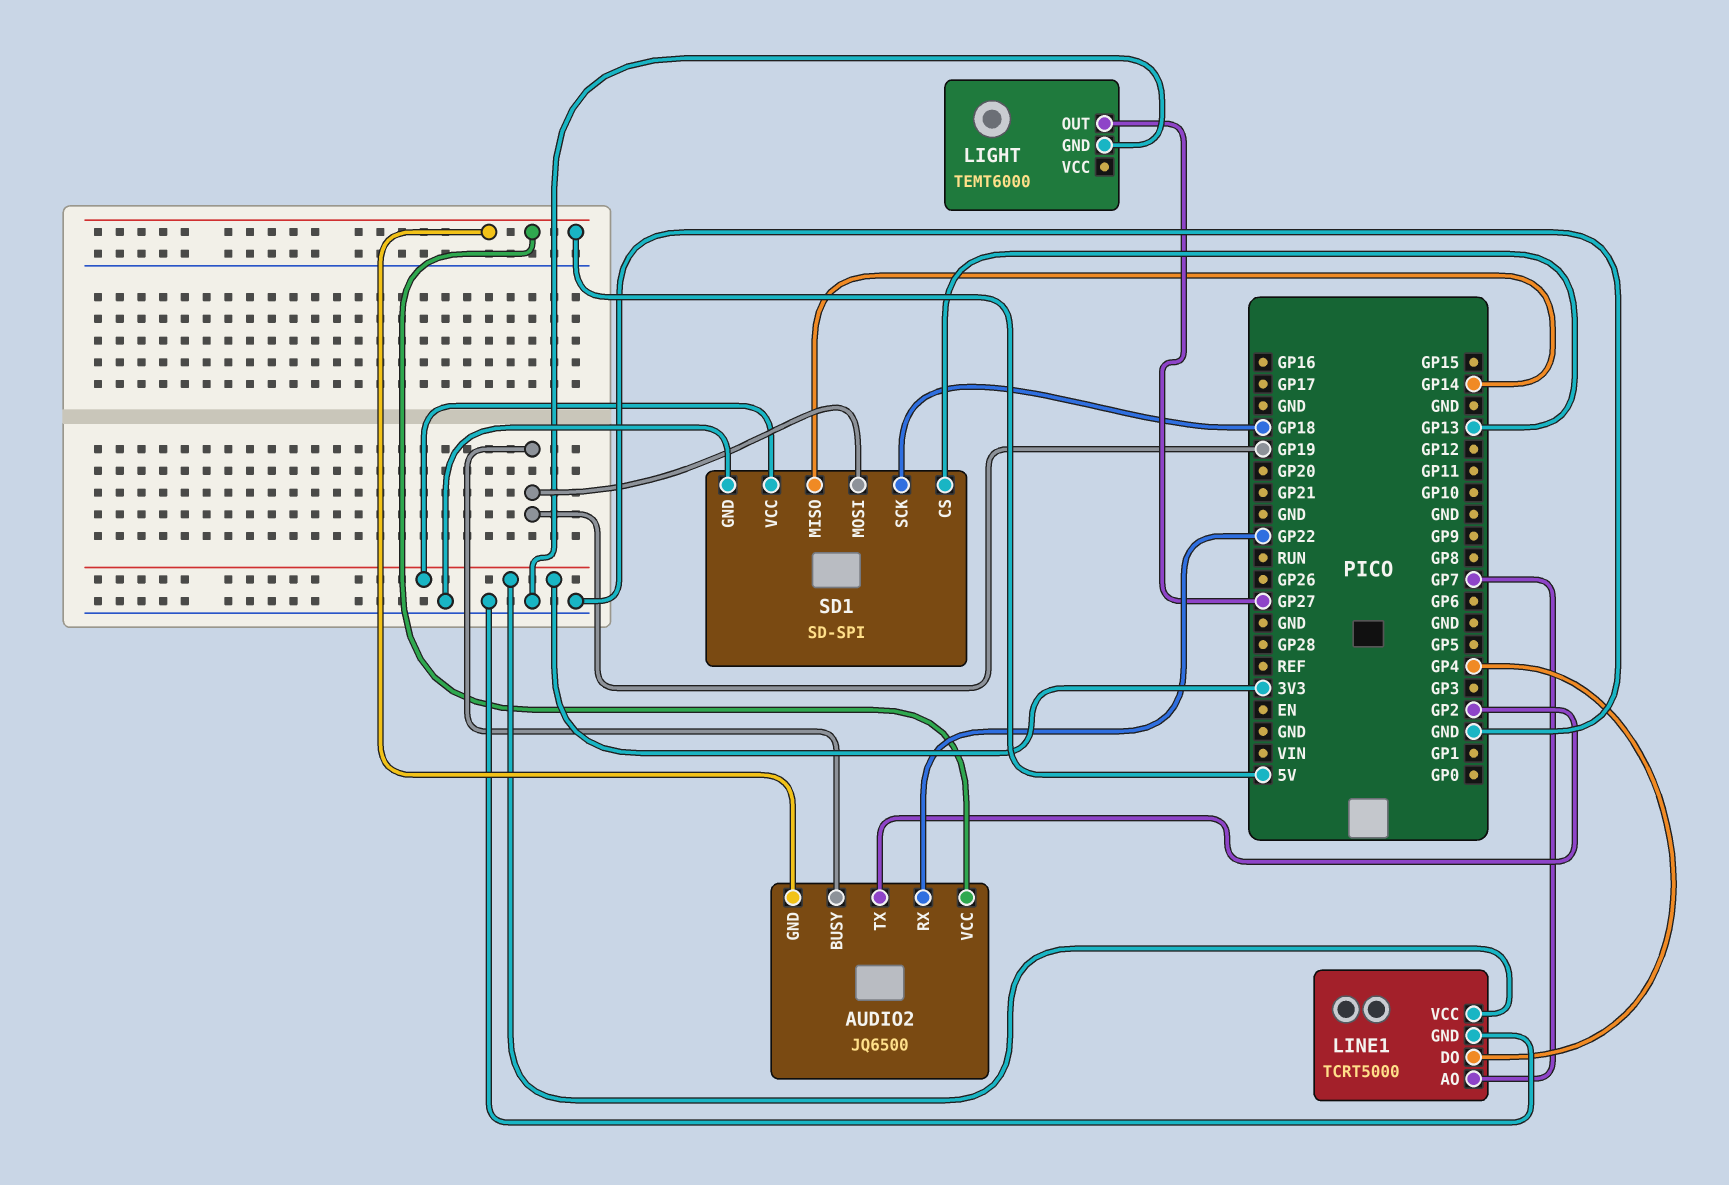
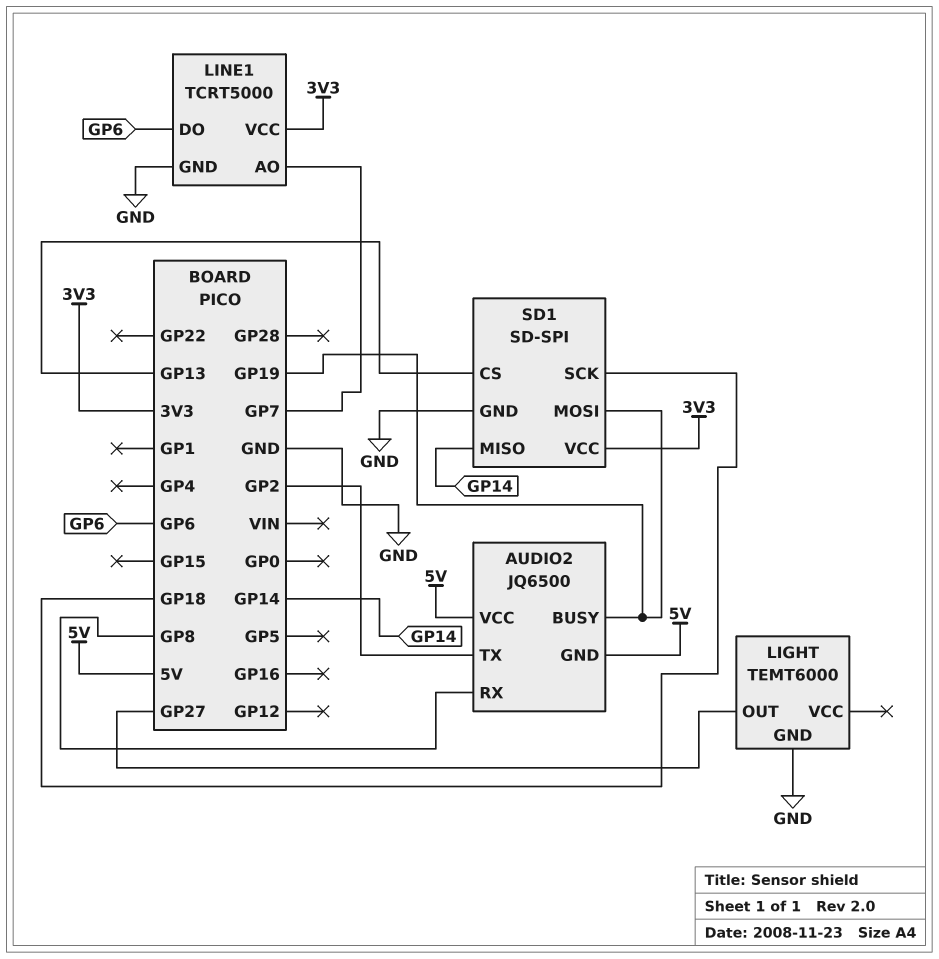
AUDIO2 pin RX: GP22 -> GP8
LINE1 pin DO: GP4 -> GP6

